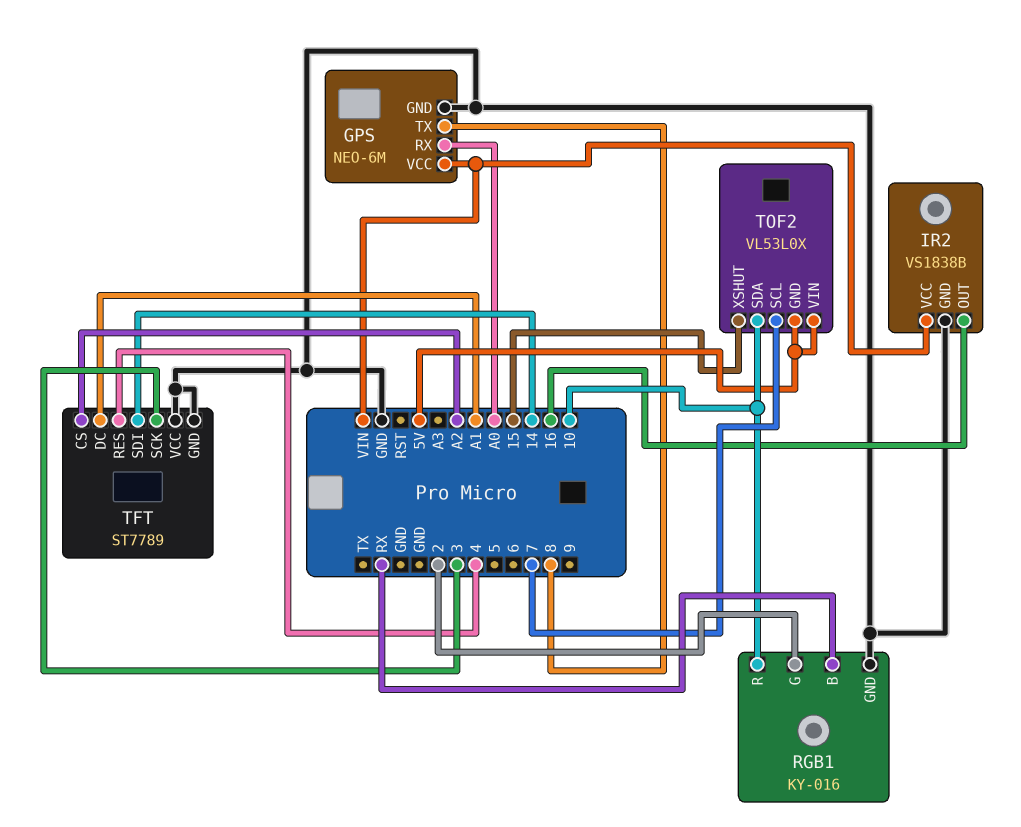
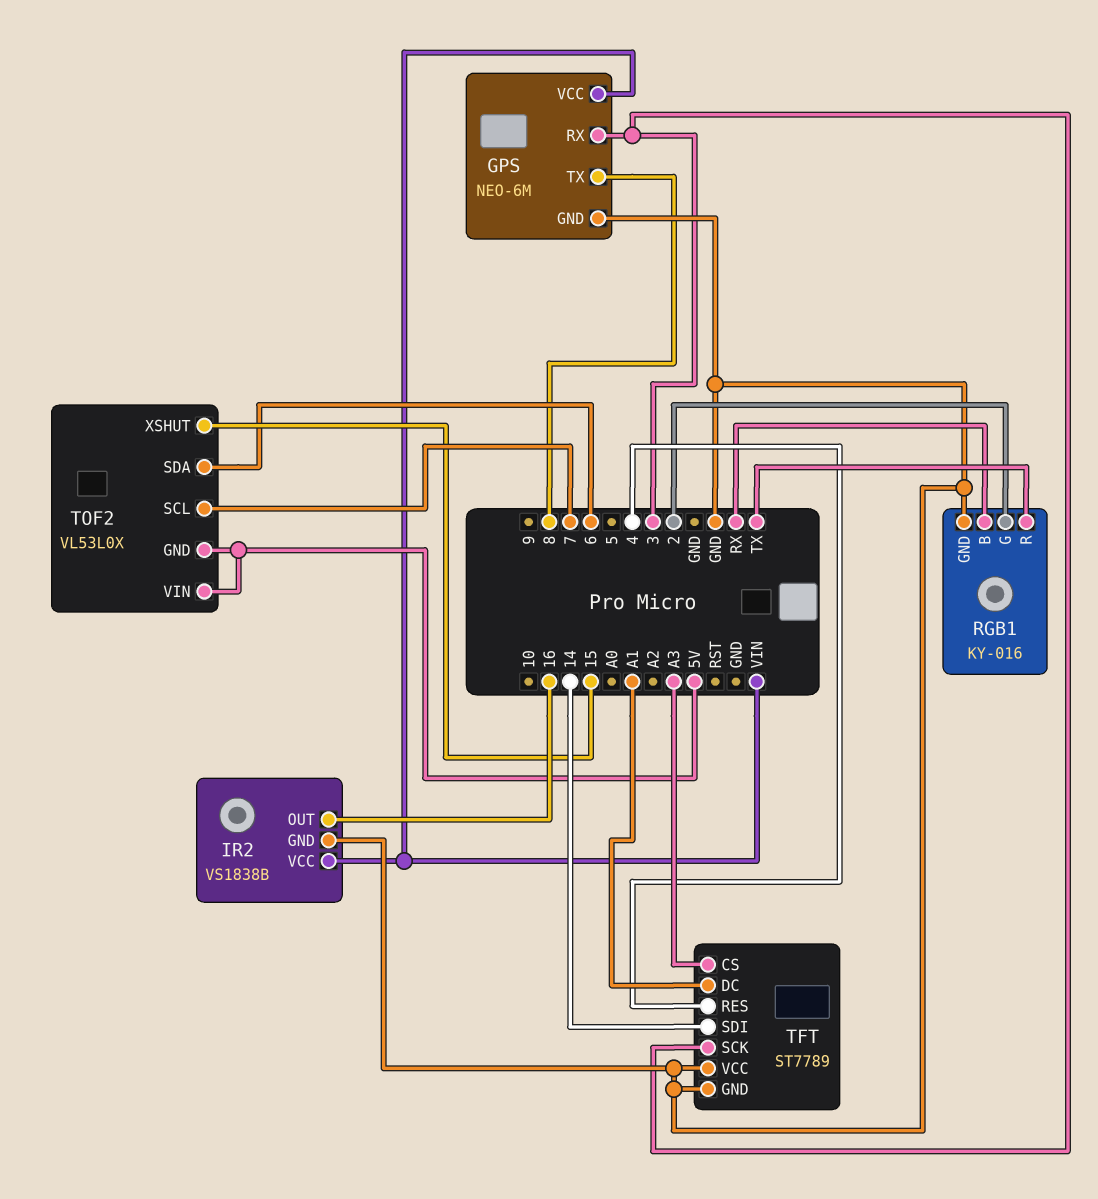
GPS pin RX: A0 -> 3
RGB1 pin R: 10 -> TX
TFT pin CS: A2 -> A3
TOF2 pin SDA: 10 -> 6

